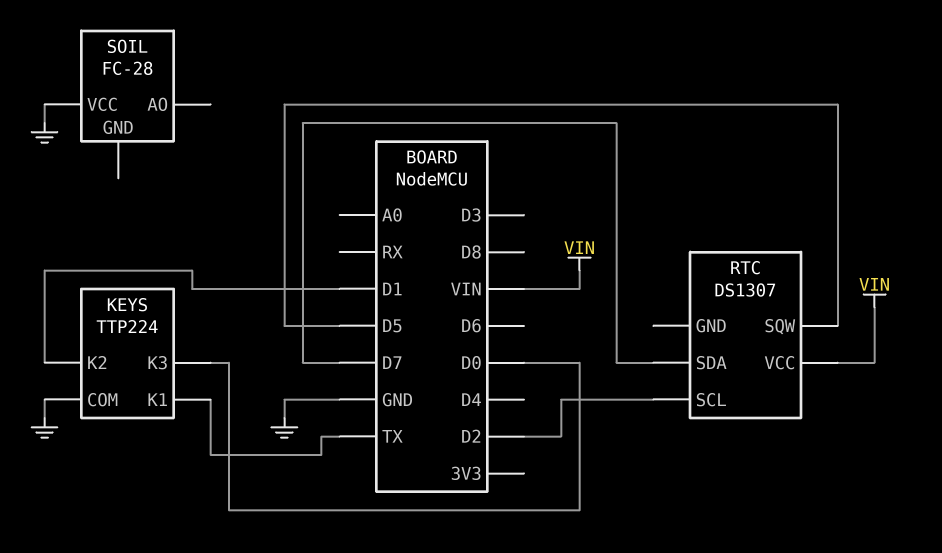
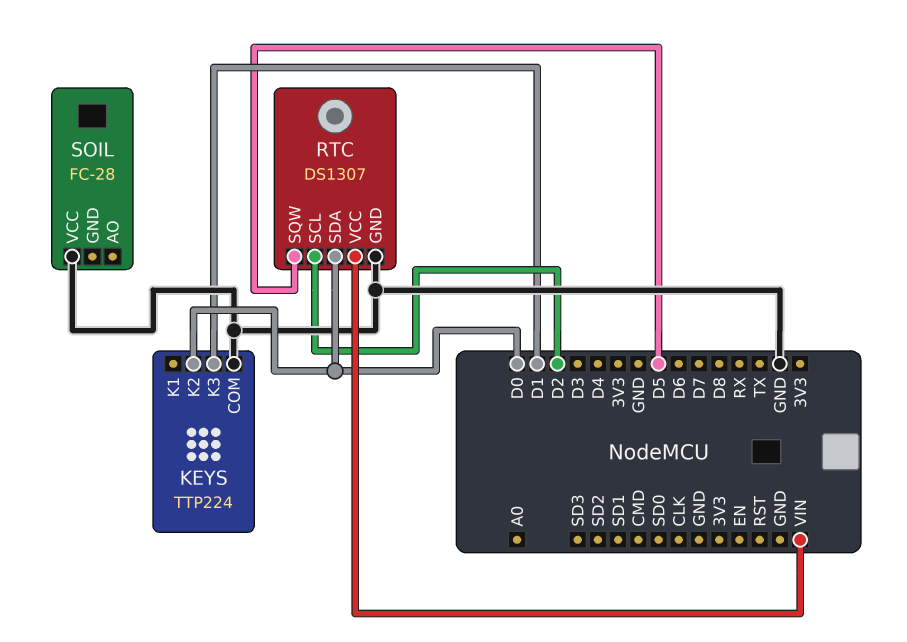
KEYS pin K1: TX -> none
KEYS pin K2: D1 -> D0
KEYS pin K3: D0 -> D1
RTC pin GND: none -> GND
RTC pin SDA: D7 -> D0

